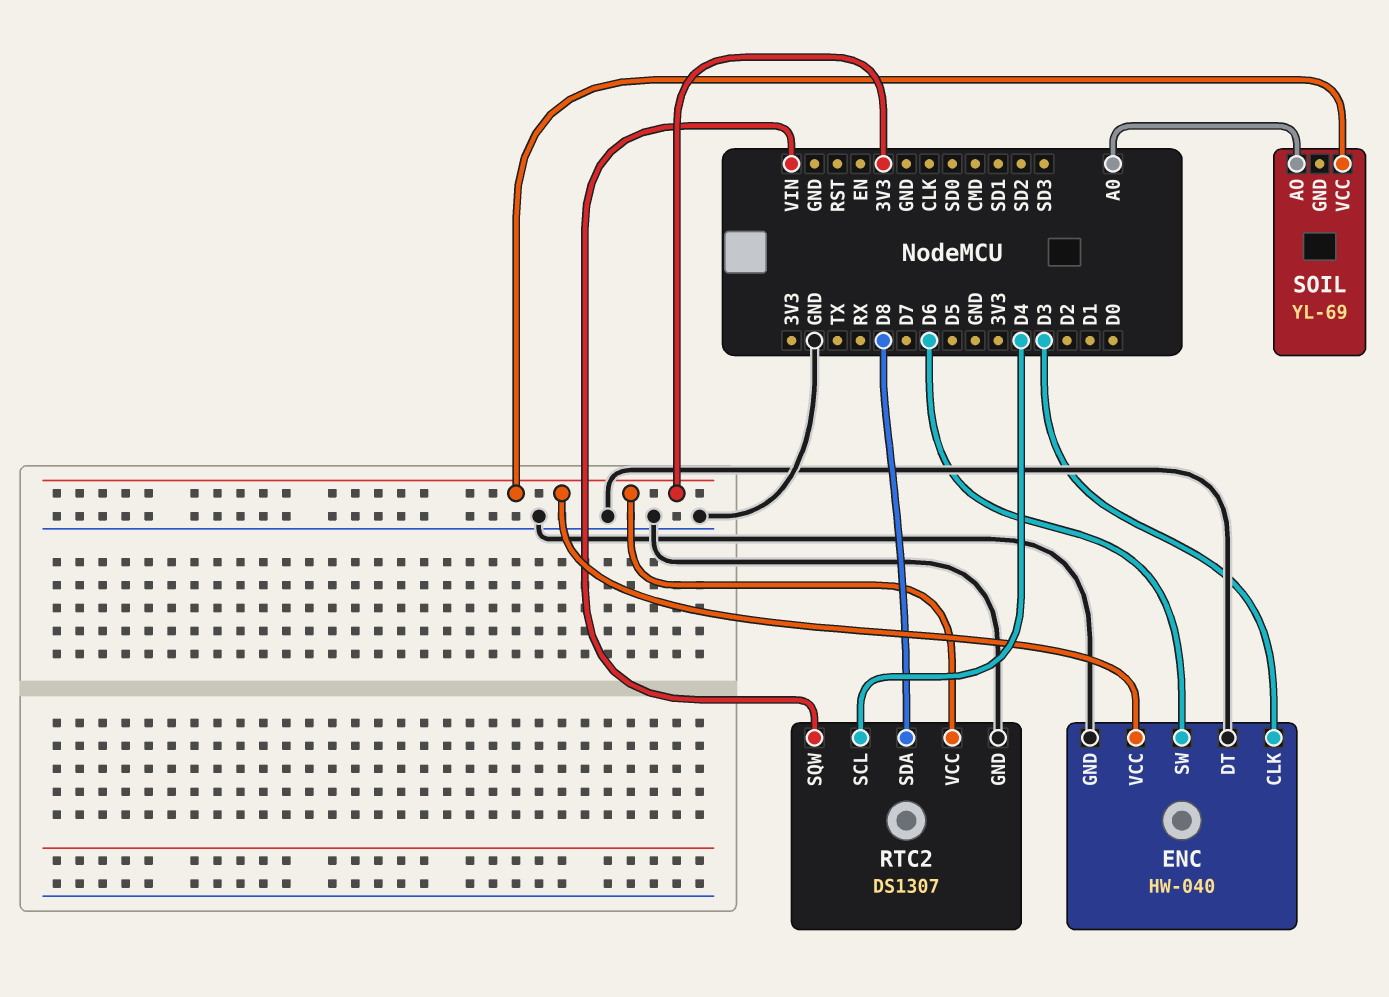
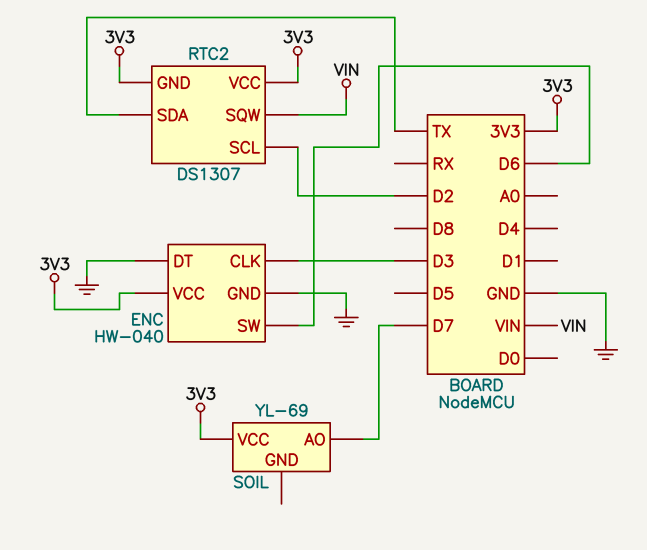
RTC2 pin GND: GND -> 3V3
RTC2 pin SCL: D4 -> D2
RTC2 pin SDA: D8 -> TX
SOIL pin AO: A0 -> D7

